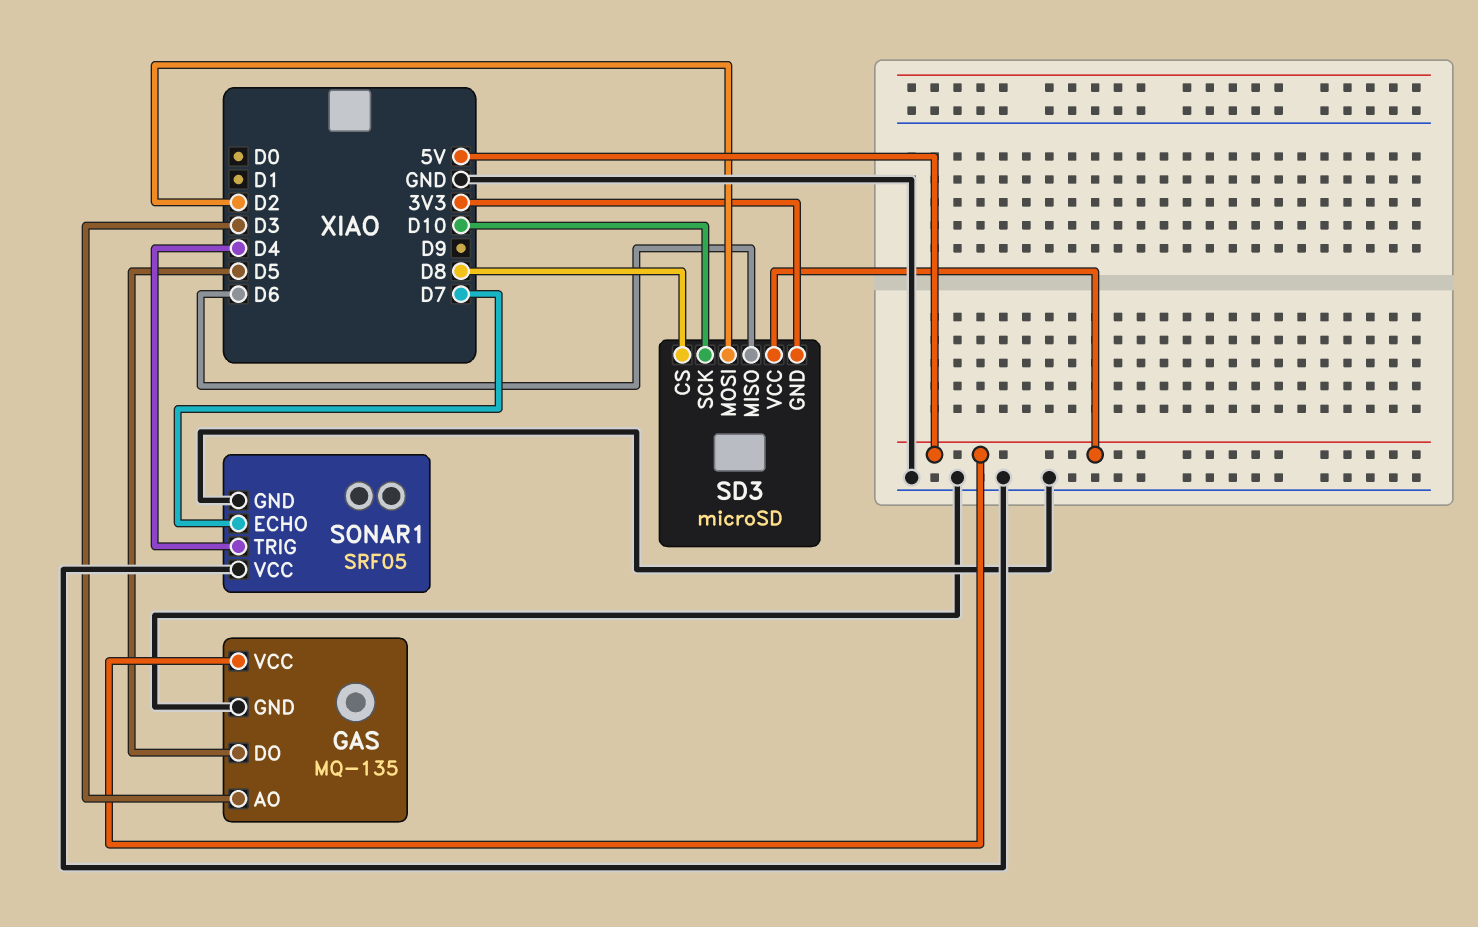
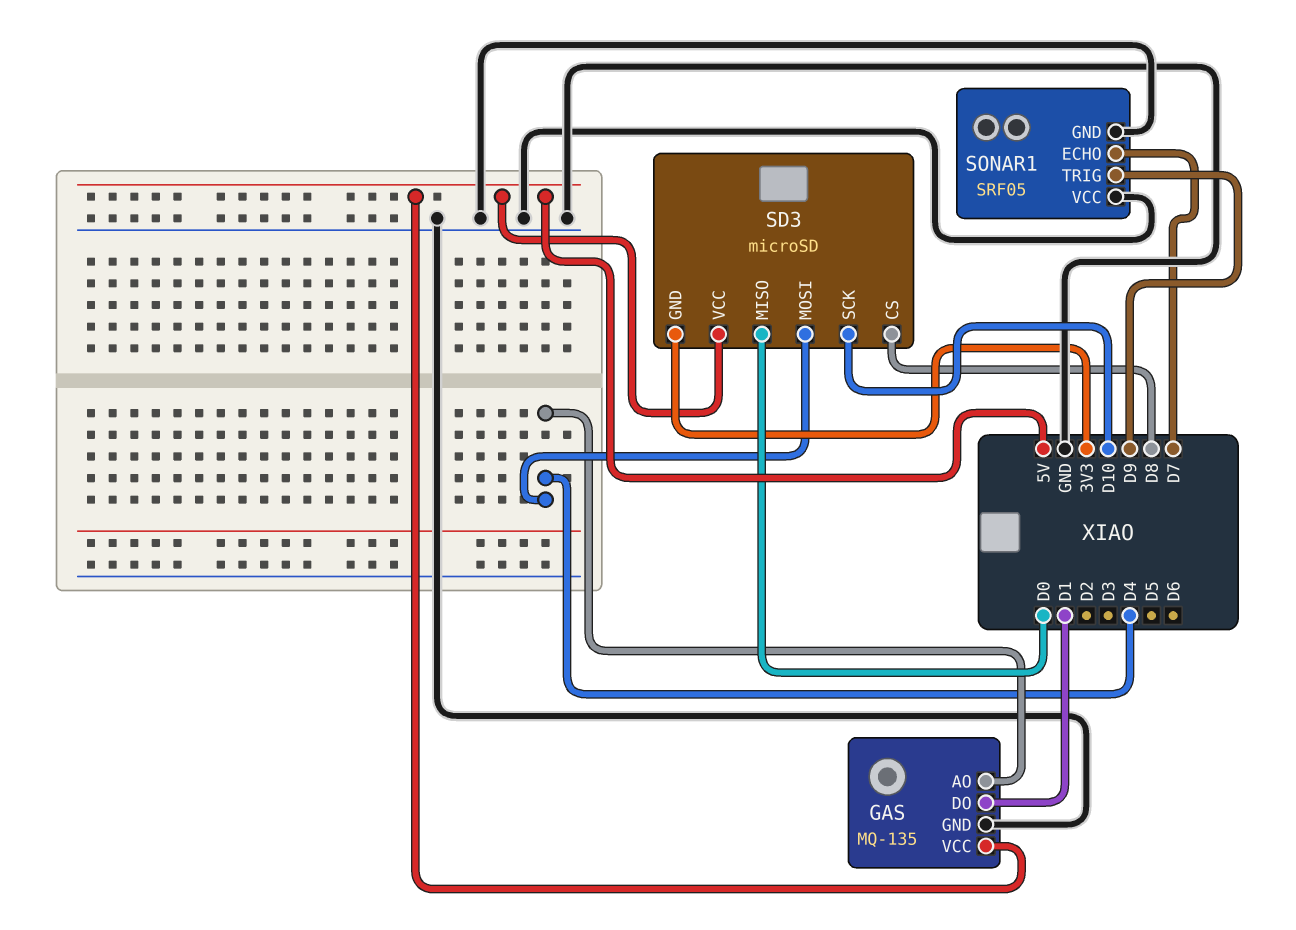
GAS pin AO: D3 -> D4
GAS pin DO: D5 -> D1
SD3 pin MISO: D6 -> D0
SD3 pin MOSI: D2 -> D4
SONAR1 pin TRIG: D4 -> D9

